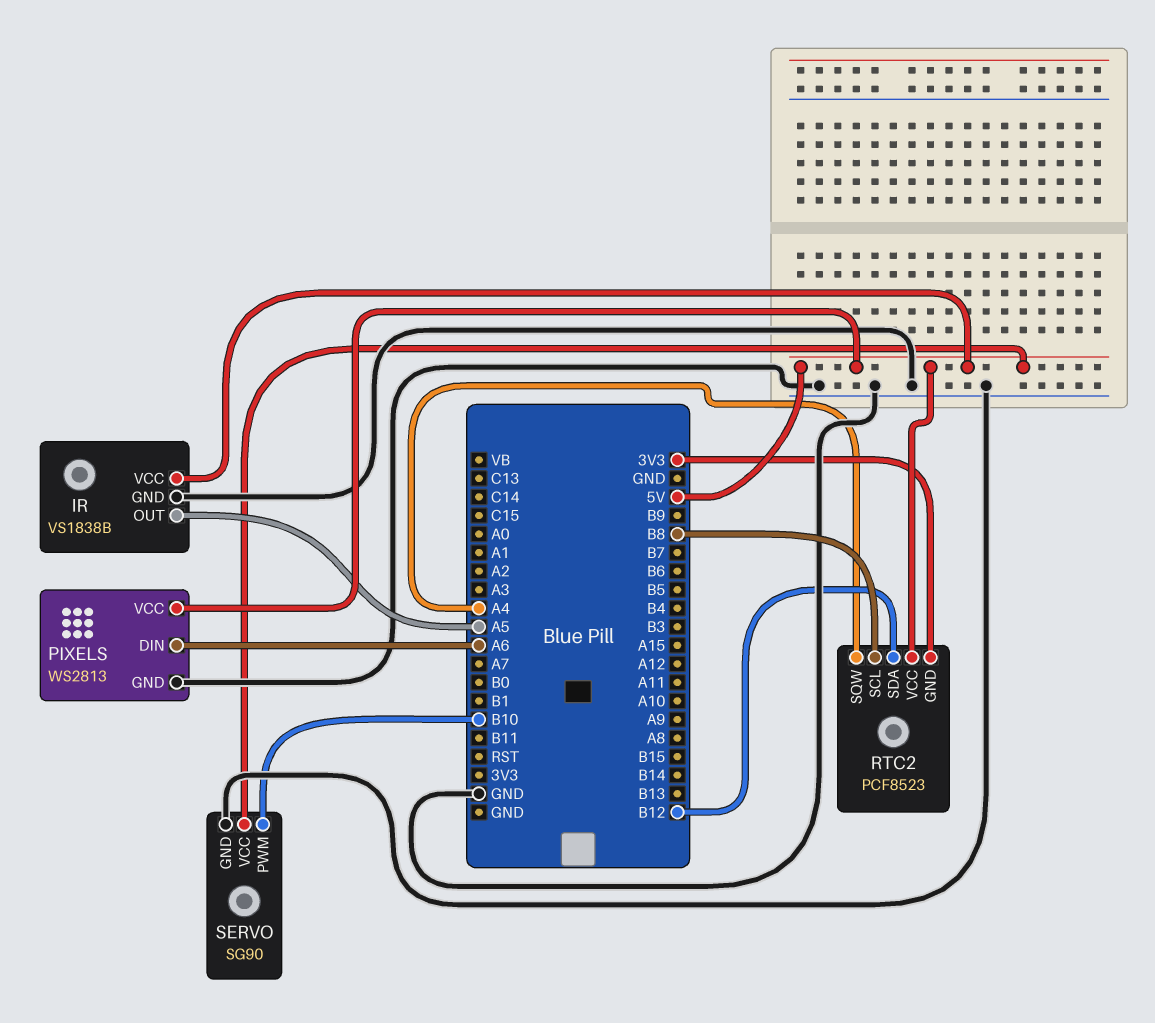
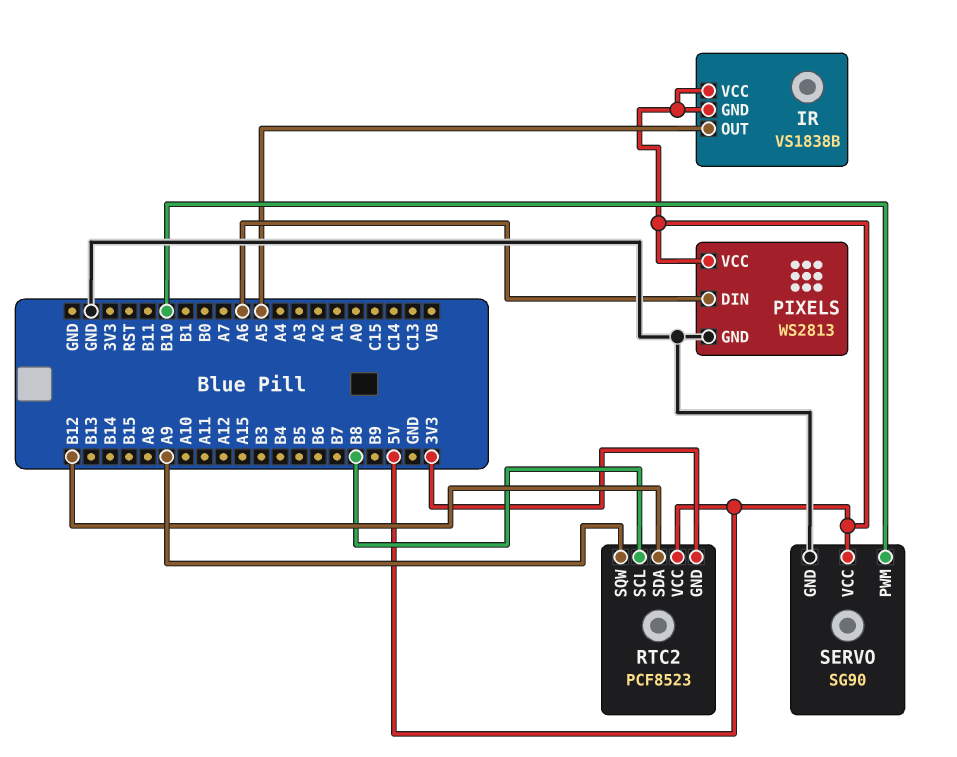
IR pin GND: GND -> 5V
RTC2 pin SQW: A4 -> A9

